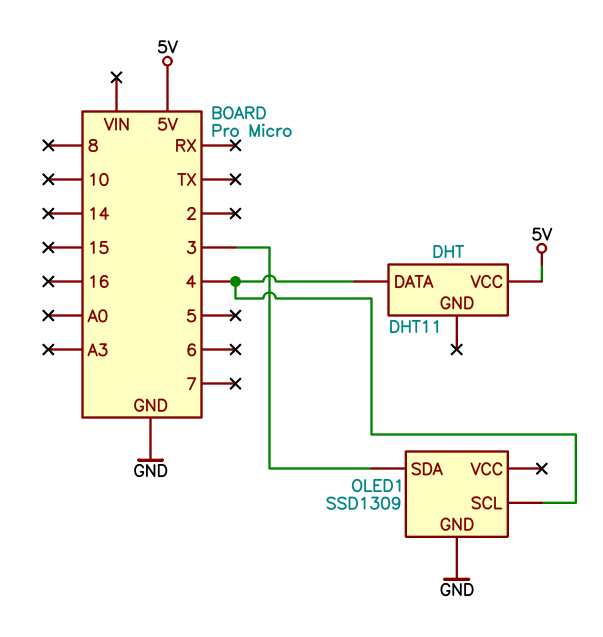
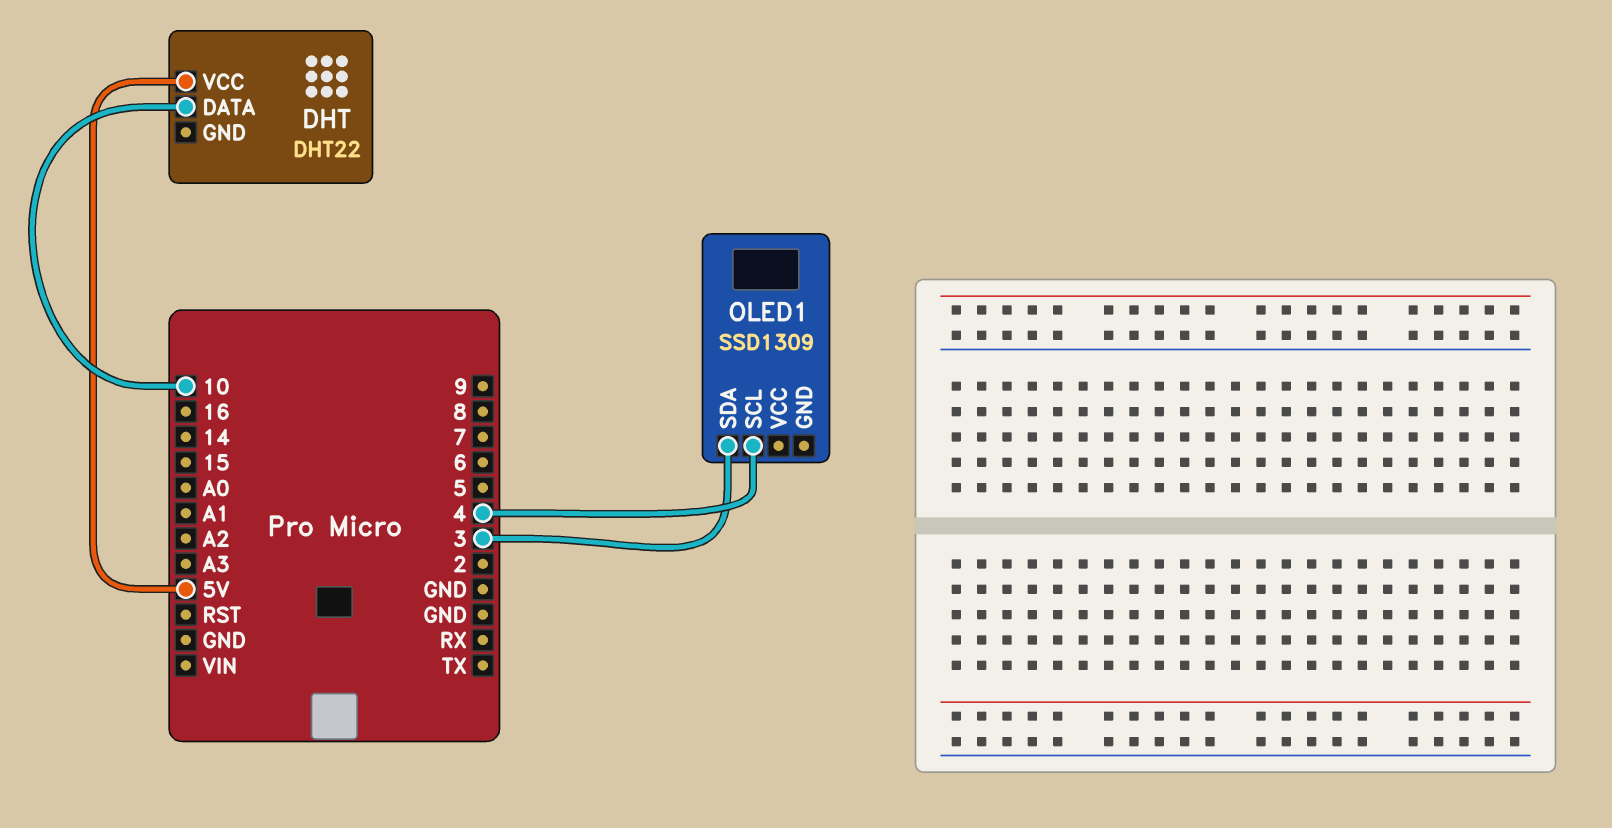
DHT: DHT11 -> DHT22
DHT pin DATA: 4 -> 10
OLED1 pin GND: GND -> none

